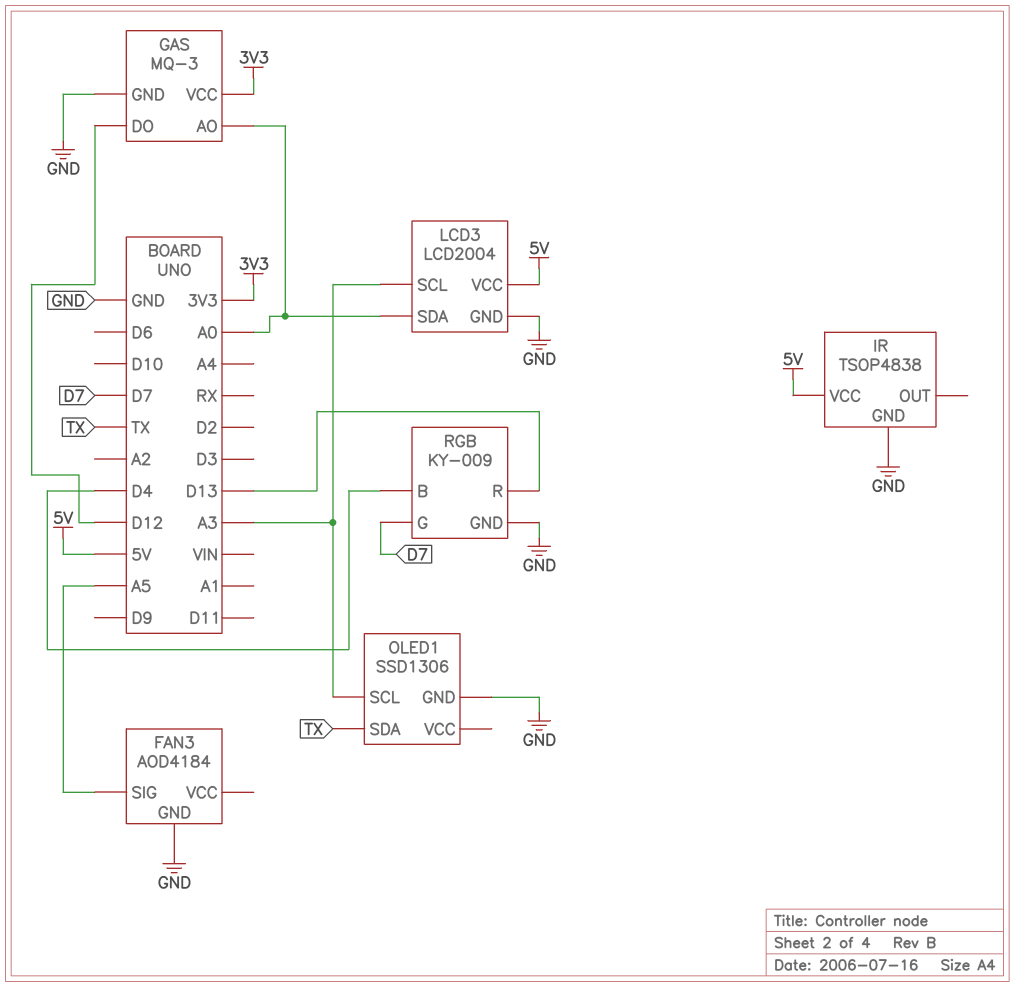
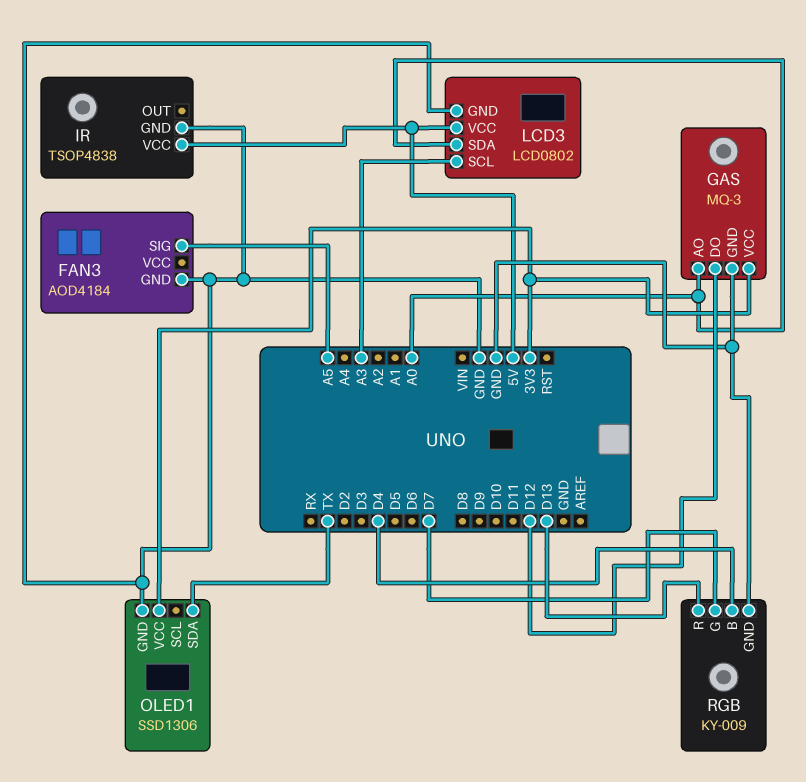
LCD3: LCD2004 -> LCD0802
OLED1 pin SCL: A3 -> none
OLED1 pin VCC: none -> 3V3

